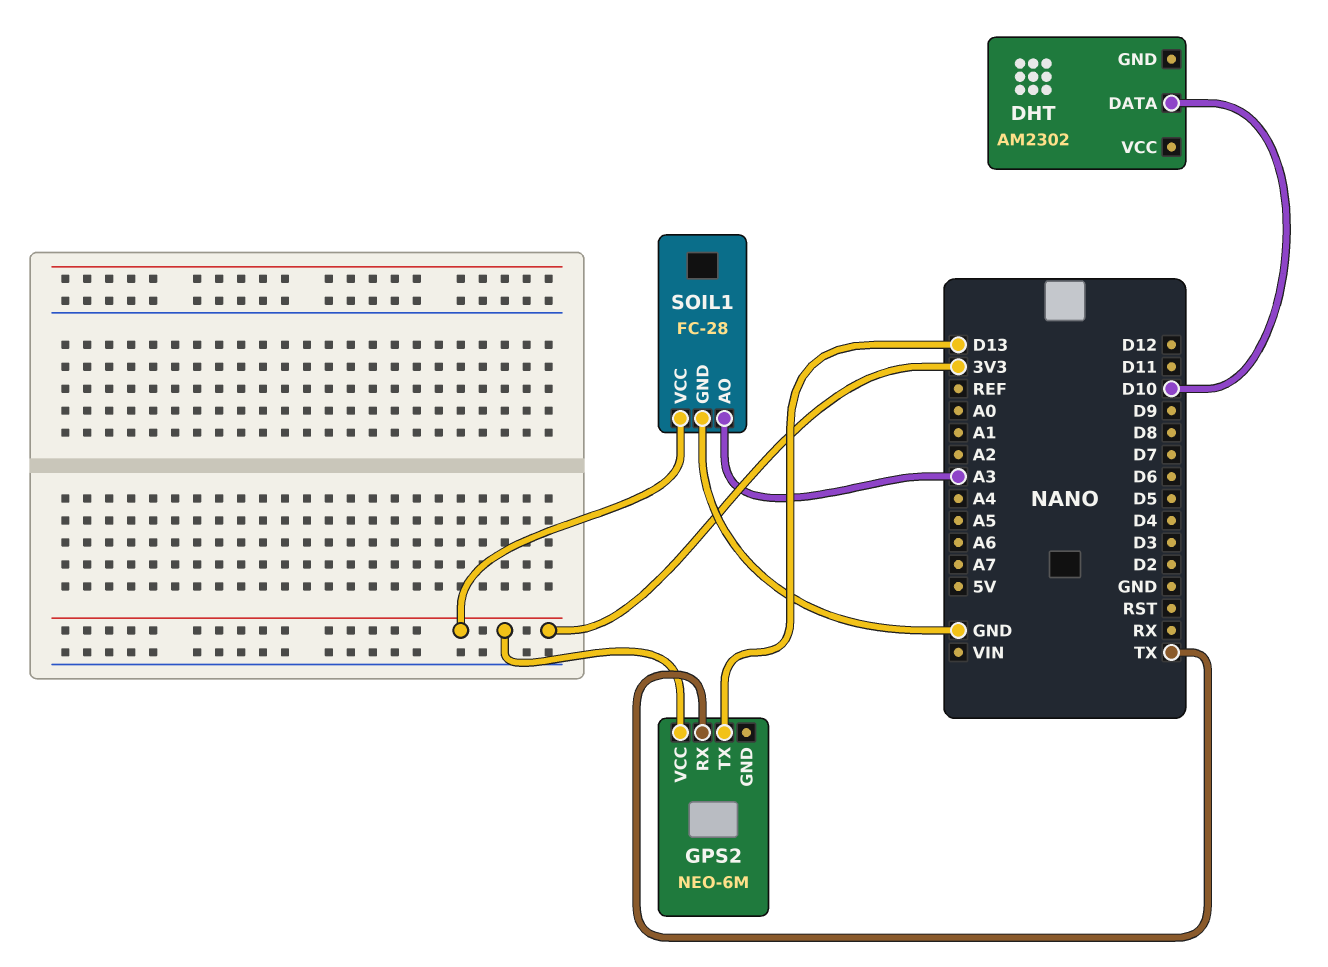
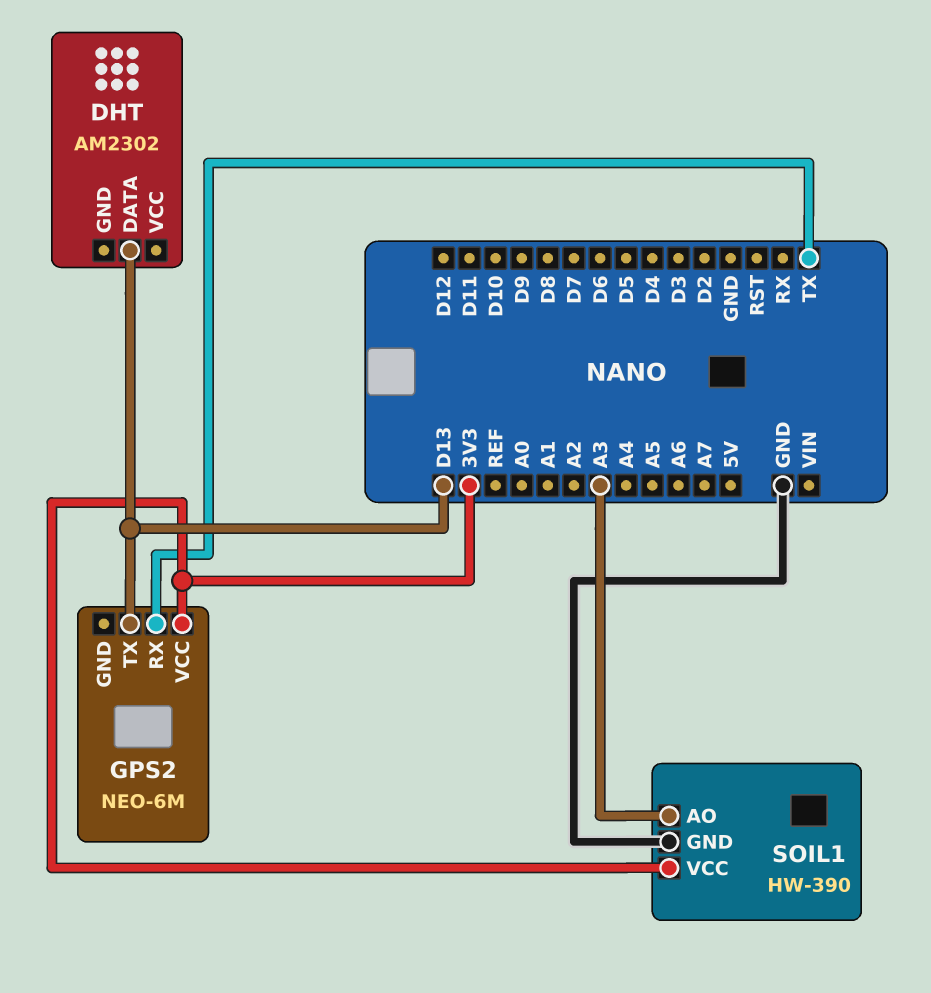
DHT pin DATA: D10 -> D13
SOIL1: FC-28 -> HW-390

